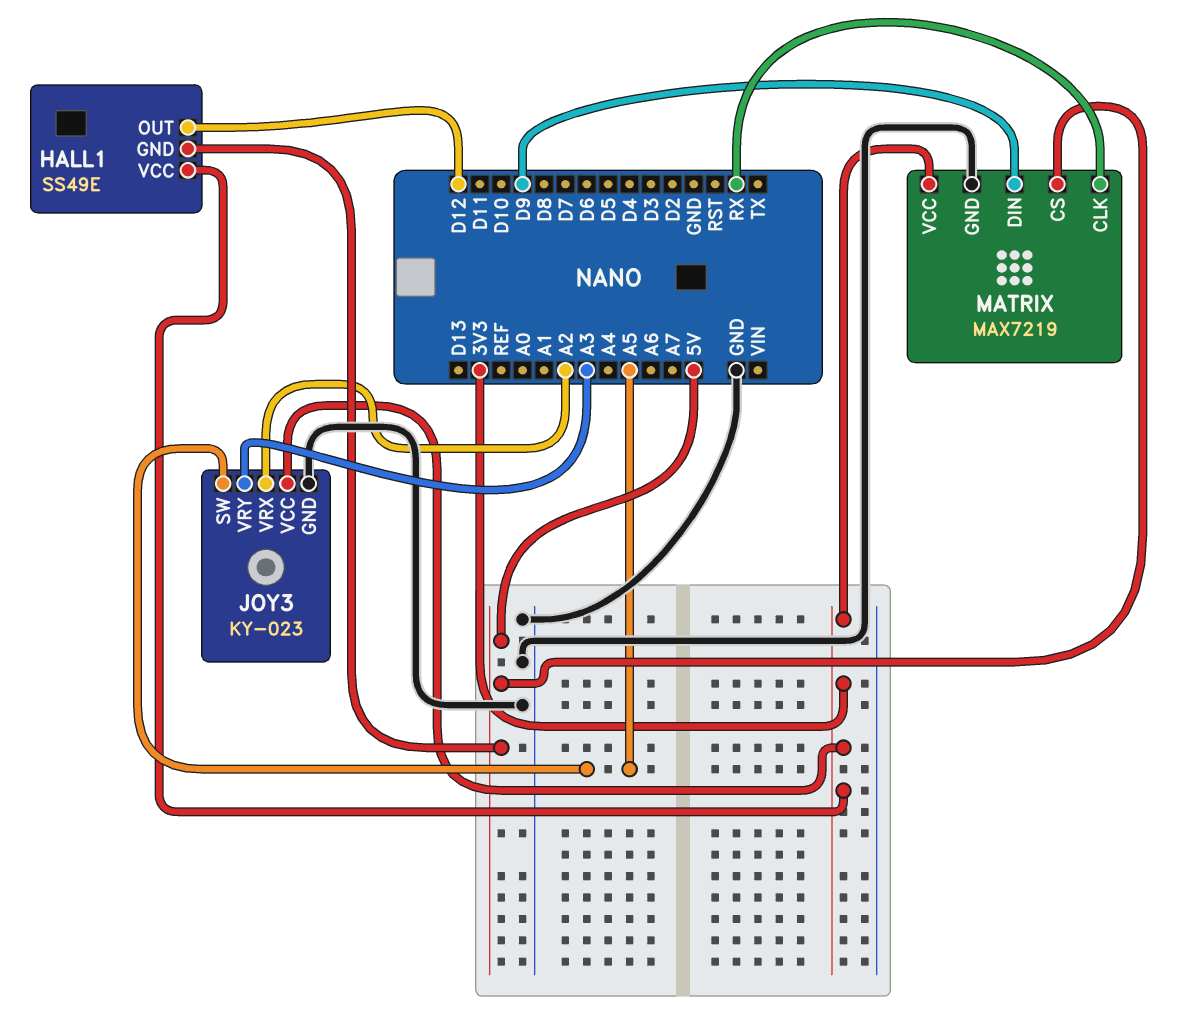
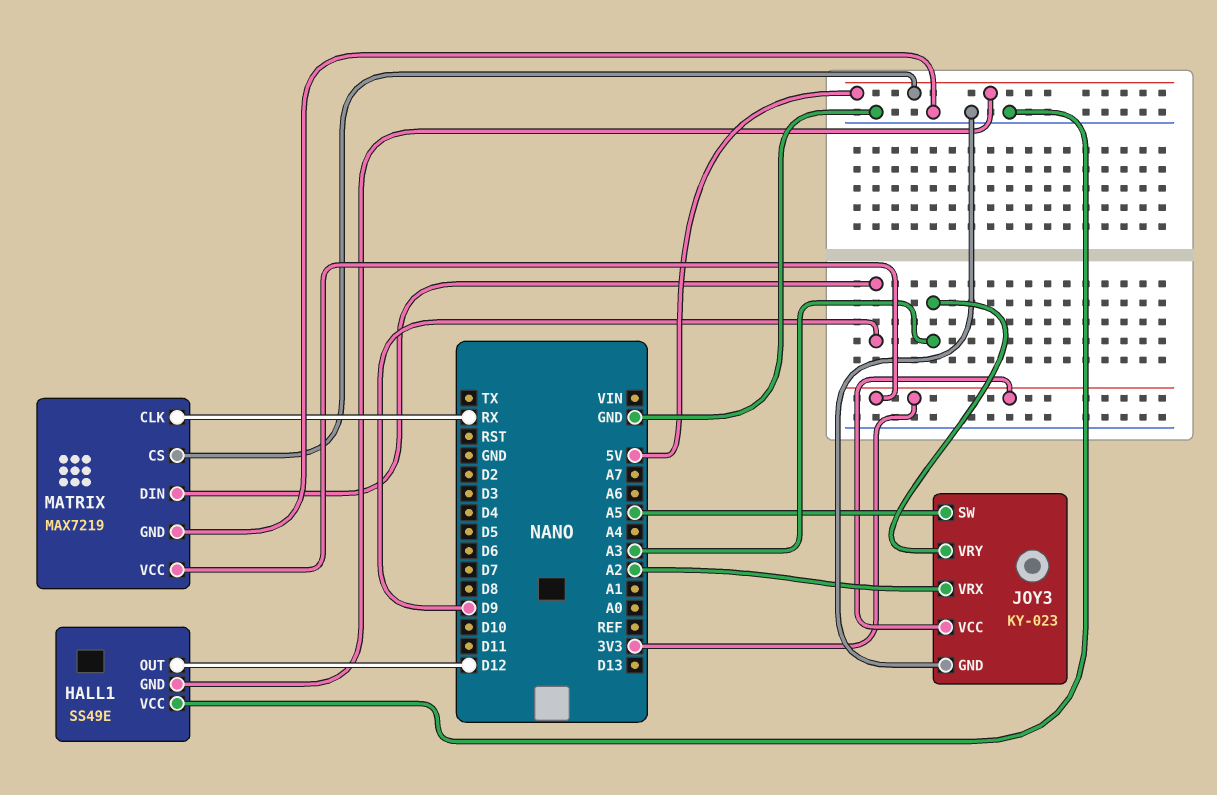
HALL1 pin VCC: 3V3 -> GND

